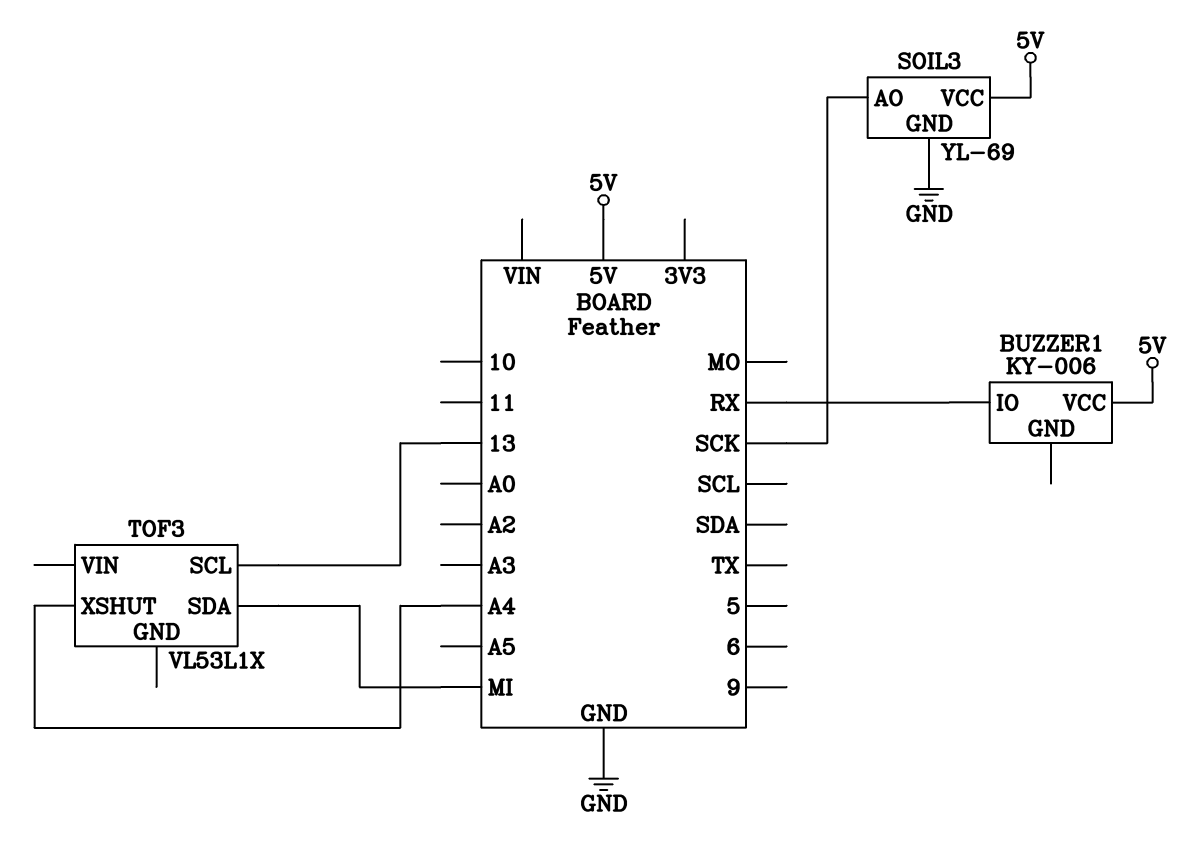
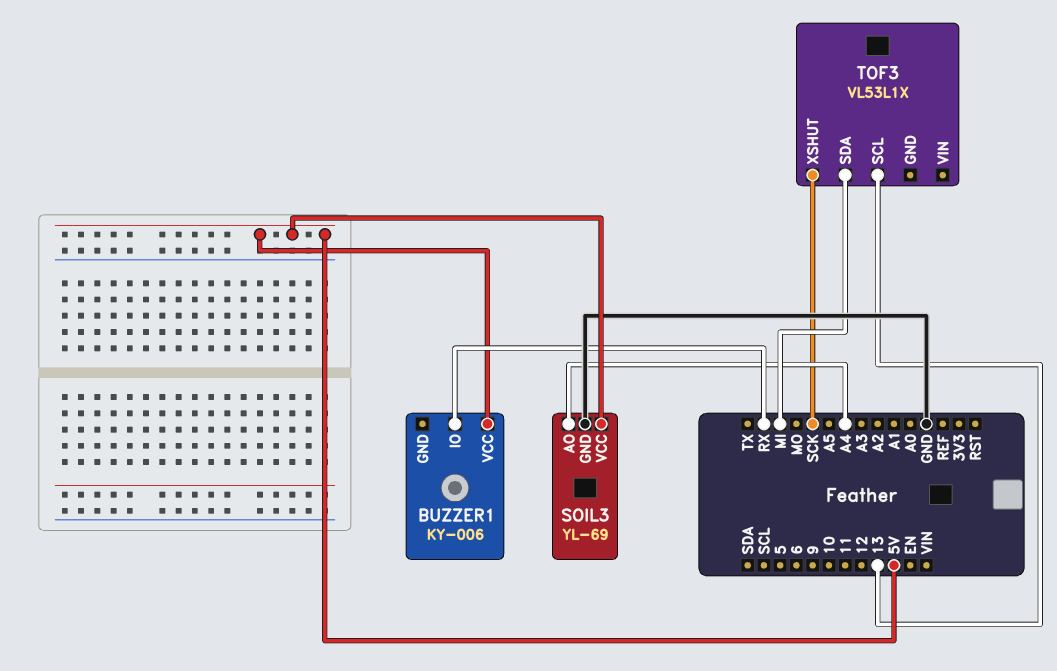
SOIL3 pin AO: SCK -> A4
TOF3 pin XSHUT: A4 -> SCK

